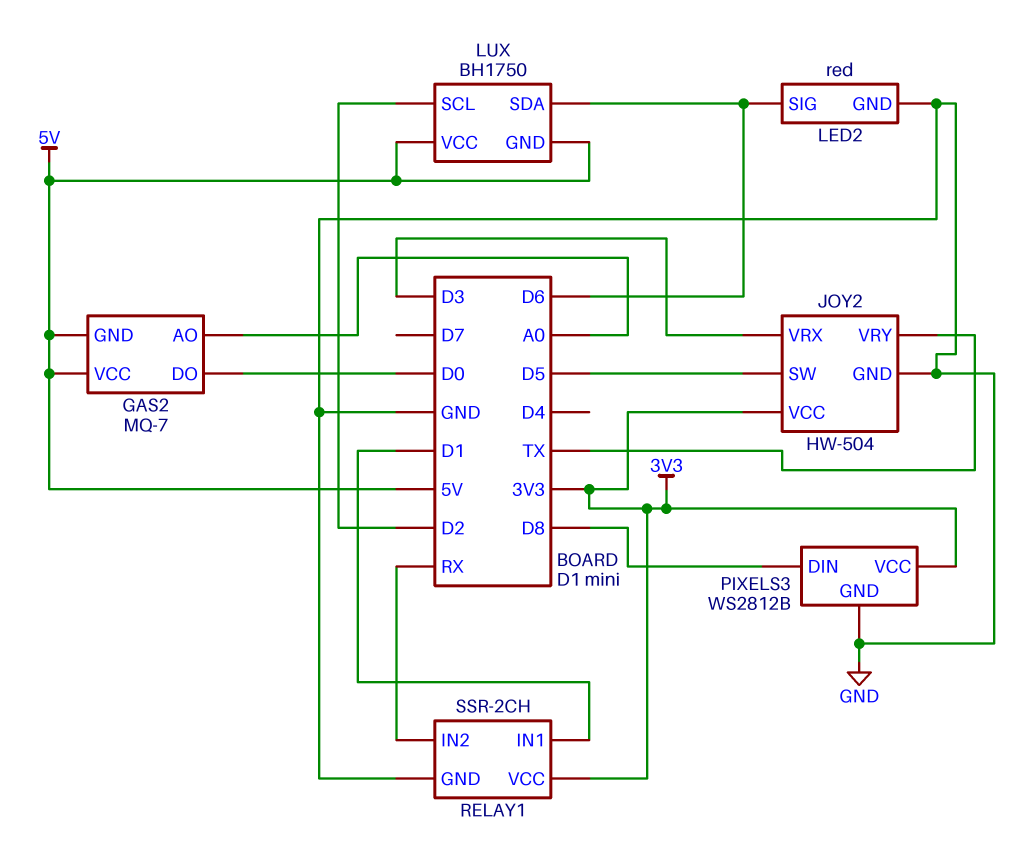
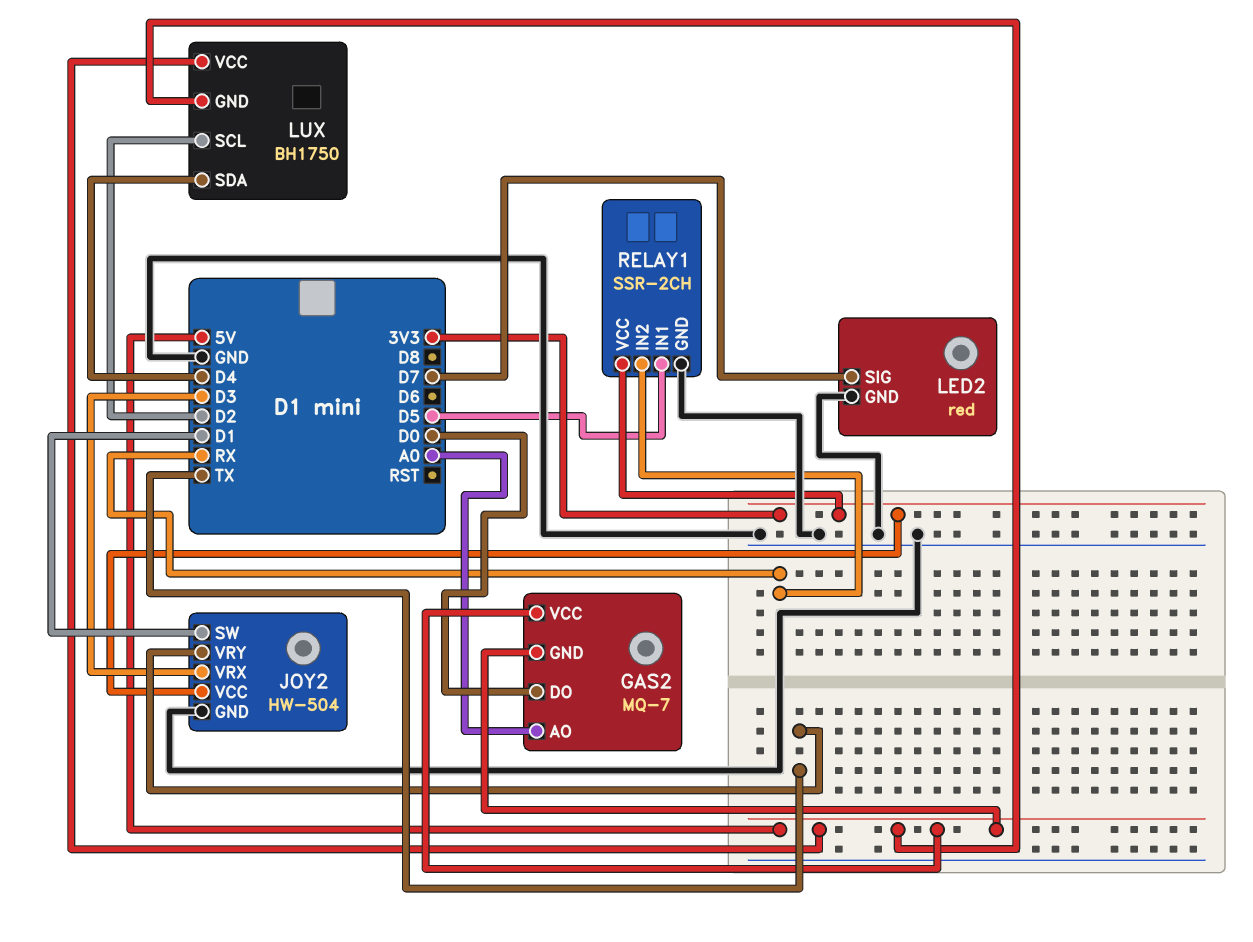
JOY2 pin SW: D5 -> D1
LED2 pin SIG: D6 -> D7
LUX pin SDA: D6 -> D4
PIXELS3: WS2812B -> none
PIXELS3 pin DIN: D8 -> none
PIXELS3 pin GND: GND -> none
PIXELS3 pin VCC: 3V3 -> none
RELAY1 pin IN1: D1 -> D5

